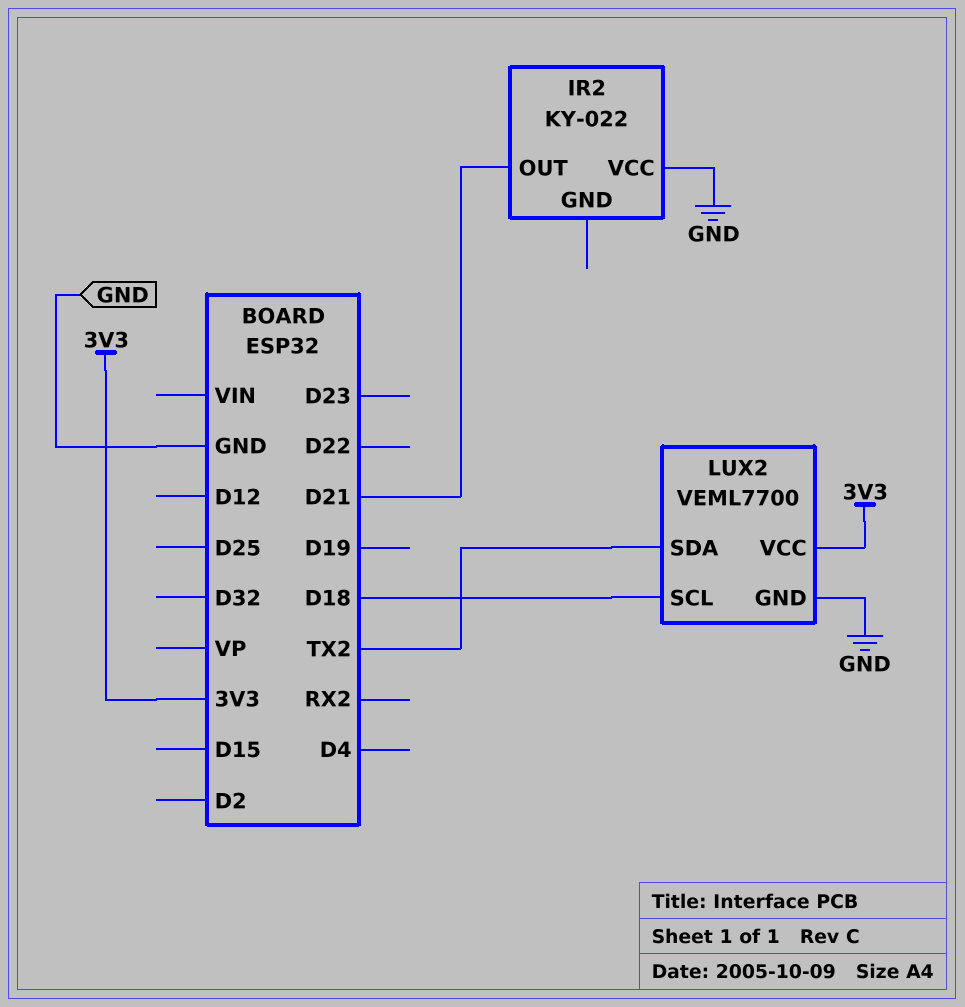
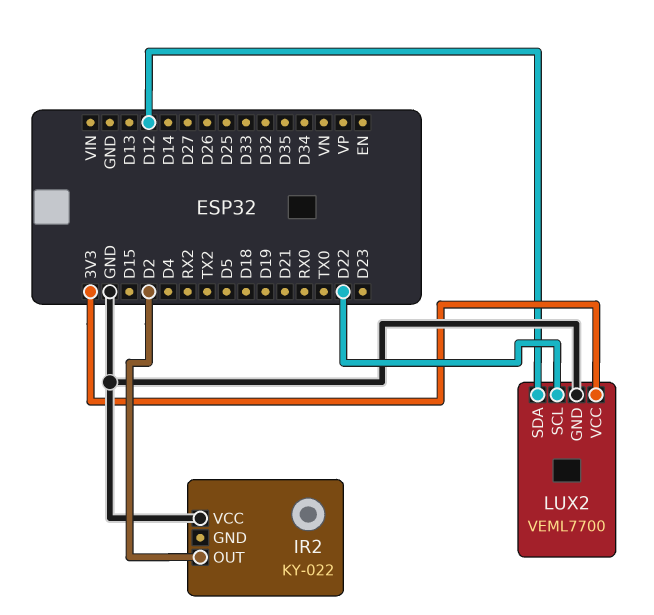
IR2 pin OUT: D21 -> D2
LUX2 pin SCL: D18 -> D22
LUX2 pin SDA: TX2 -> D12

